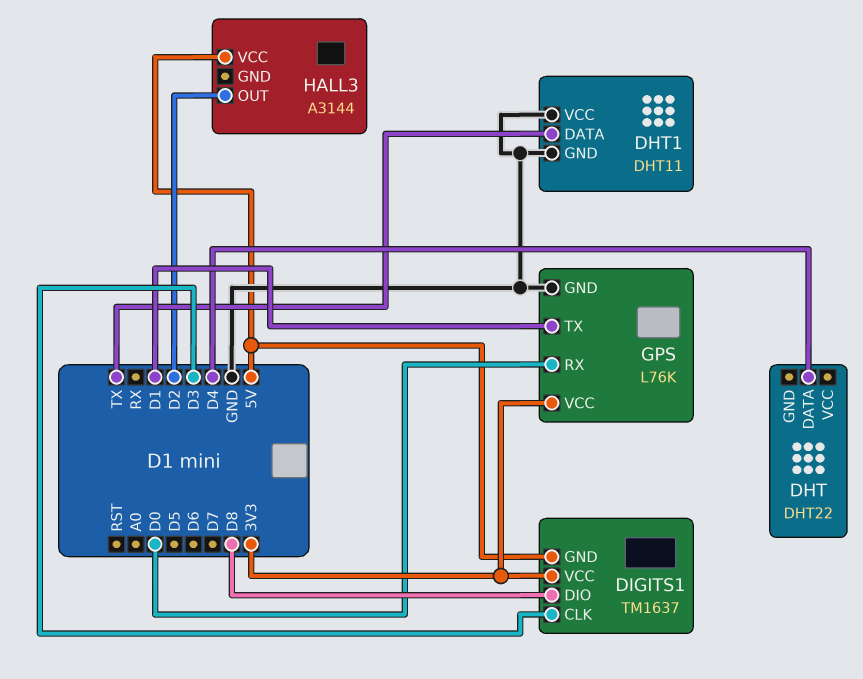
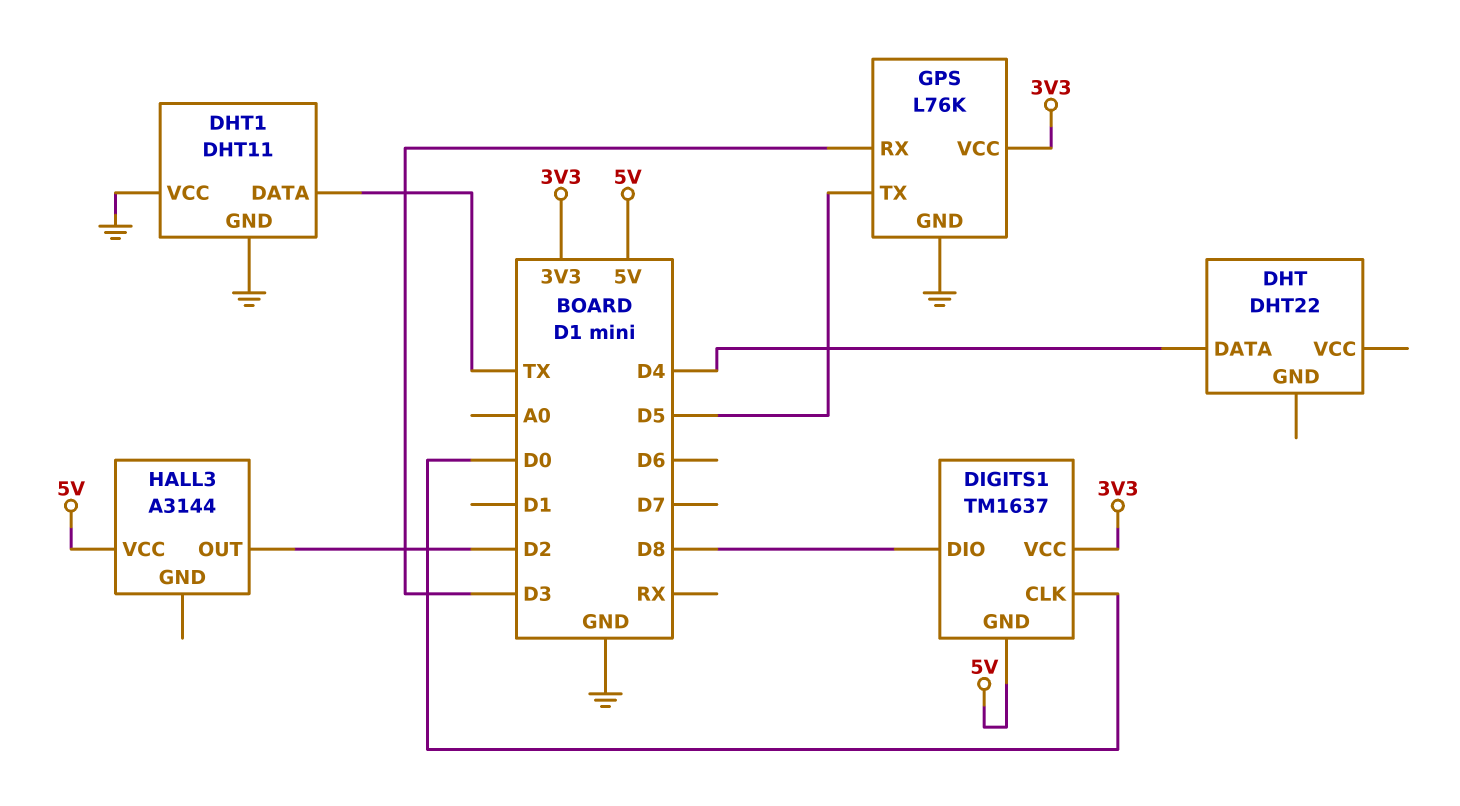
DIGITS1 pin CLK: D3 -> D0
GPS pin RX: D0 -> D3
GPS pin TX: D1 -> D5

